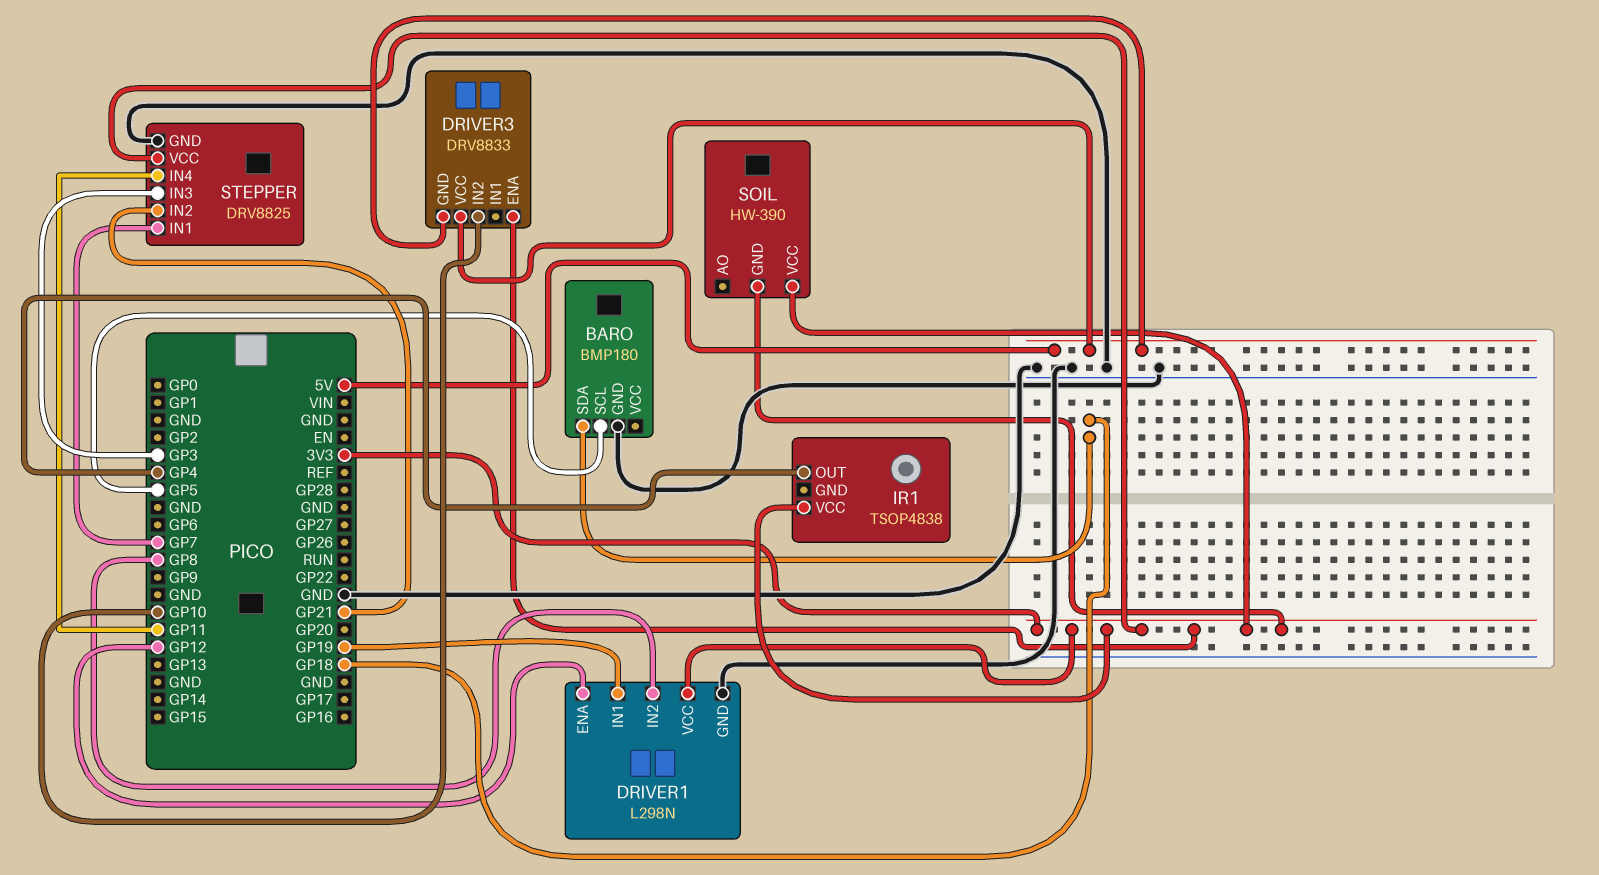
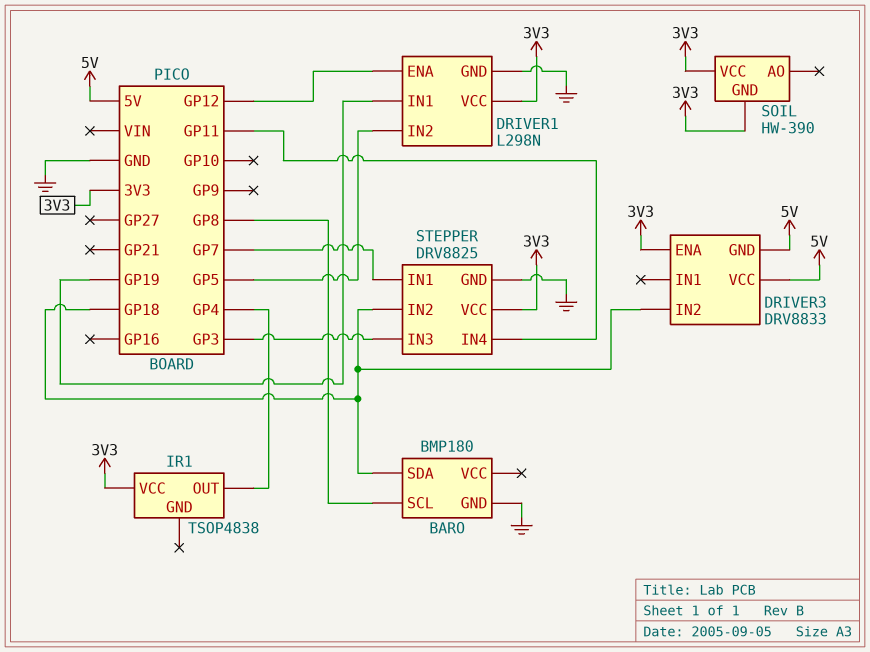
BARO pin SCL: GP5 -> GP8
DRIVER1 pin IN2: GP8 -> GP5
DRIVER3 pin IN2: GP10 -> GP18
STEPPER pin IN2: GP21 -> GP18

